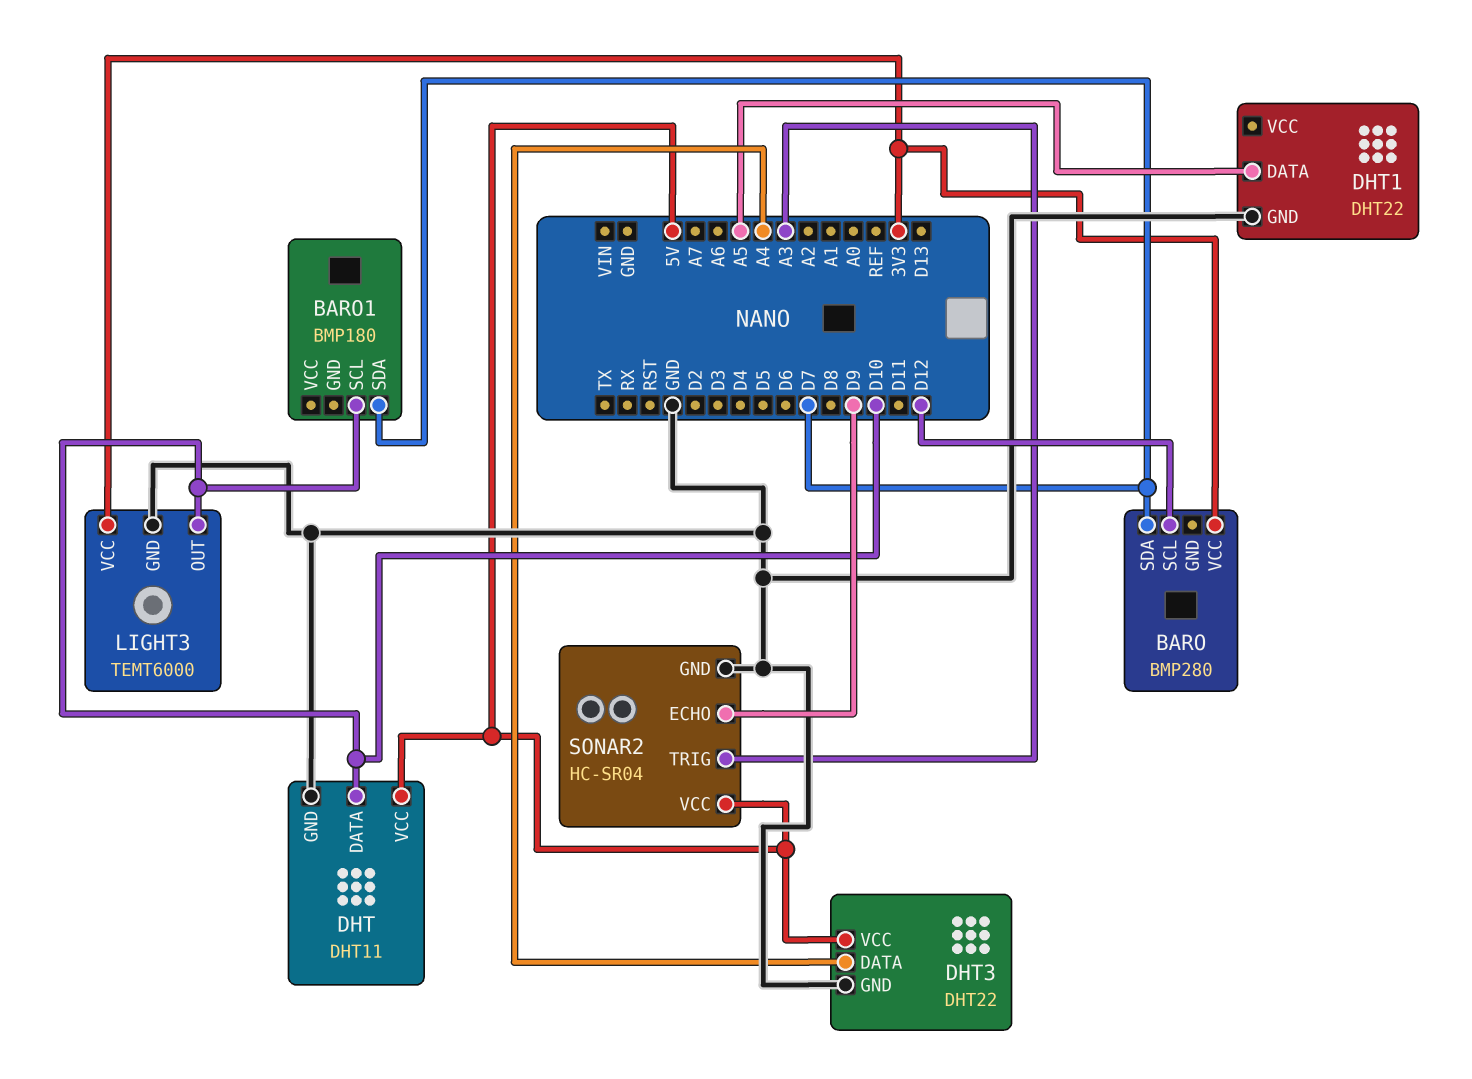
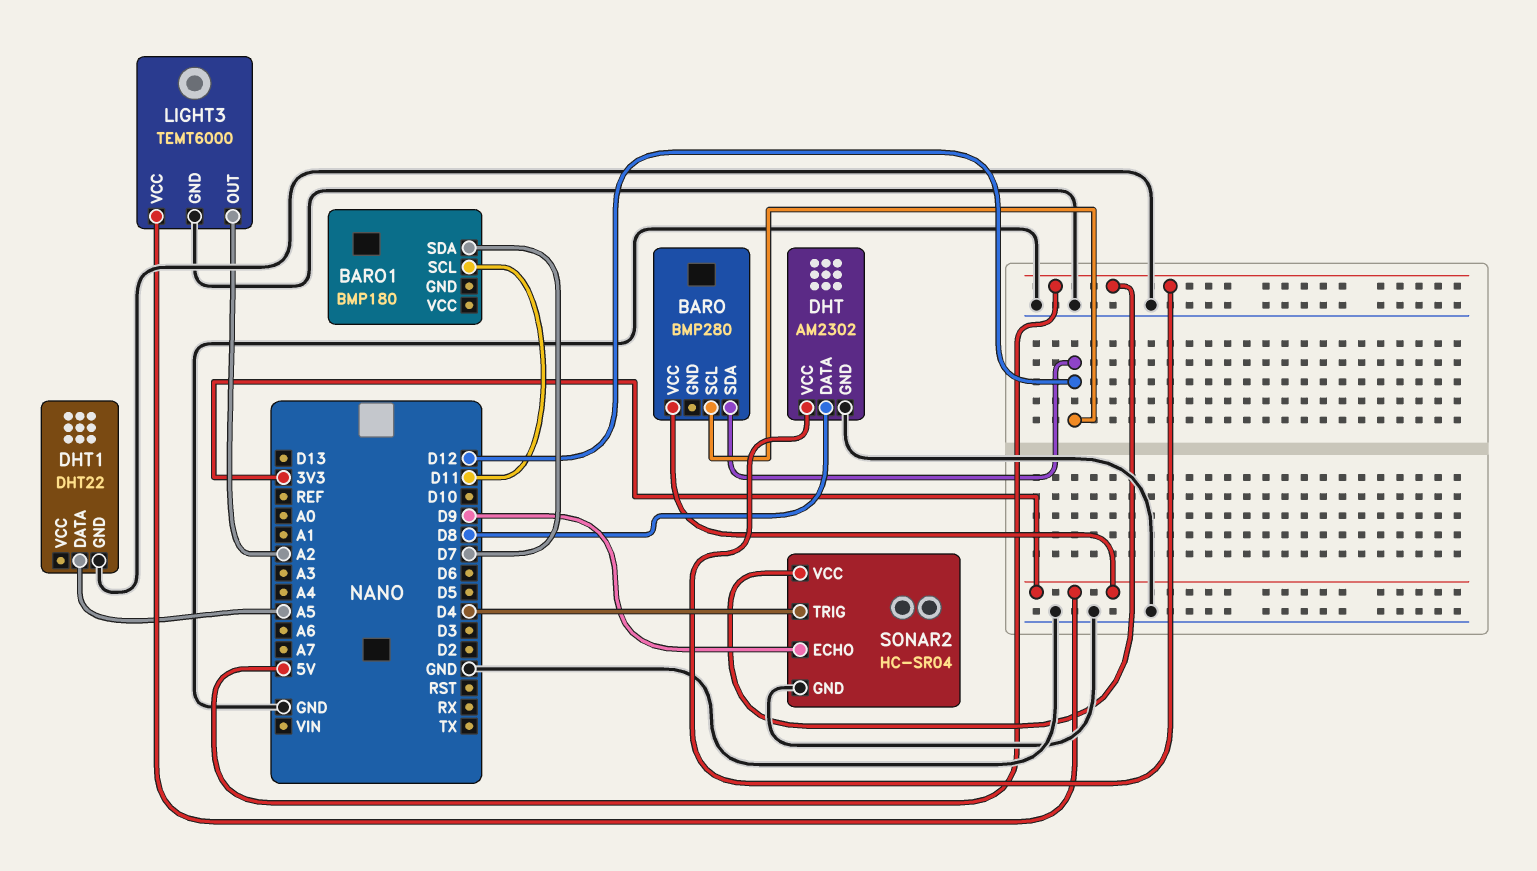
BARO pin SDA: D7 -> D12
BARO1 pin SCL: D10 -> D11
DHT: DHT11 -> AM2302
DHT pin DATA: D10 -> D8
DHT3: DHT22 -> none
DHT3 pin DATA: A4 -> none
DHT3 pin GND: GND -> none
DHT3 pin VCC: 5V -> none
LIGHT3 pin OUT: D10 -> A2
SONAR2 pin TRIG: A3 -> D4

